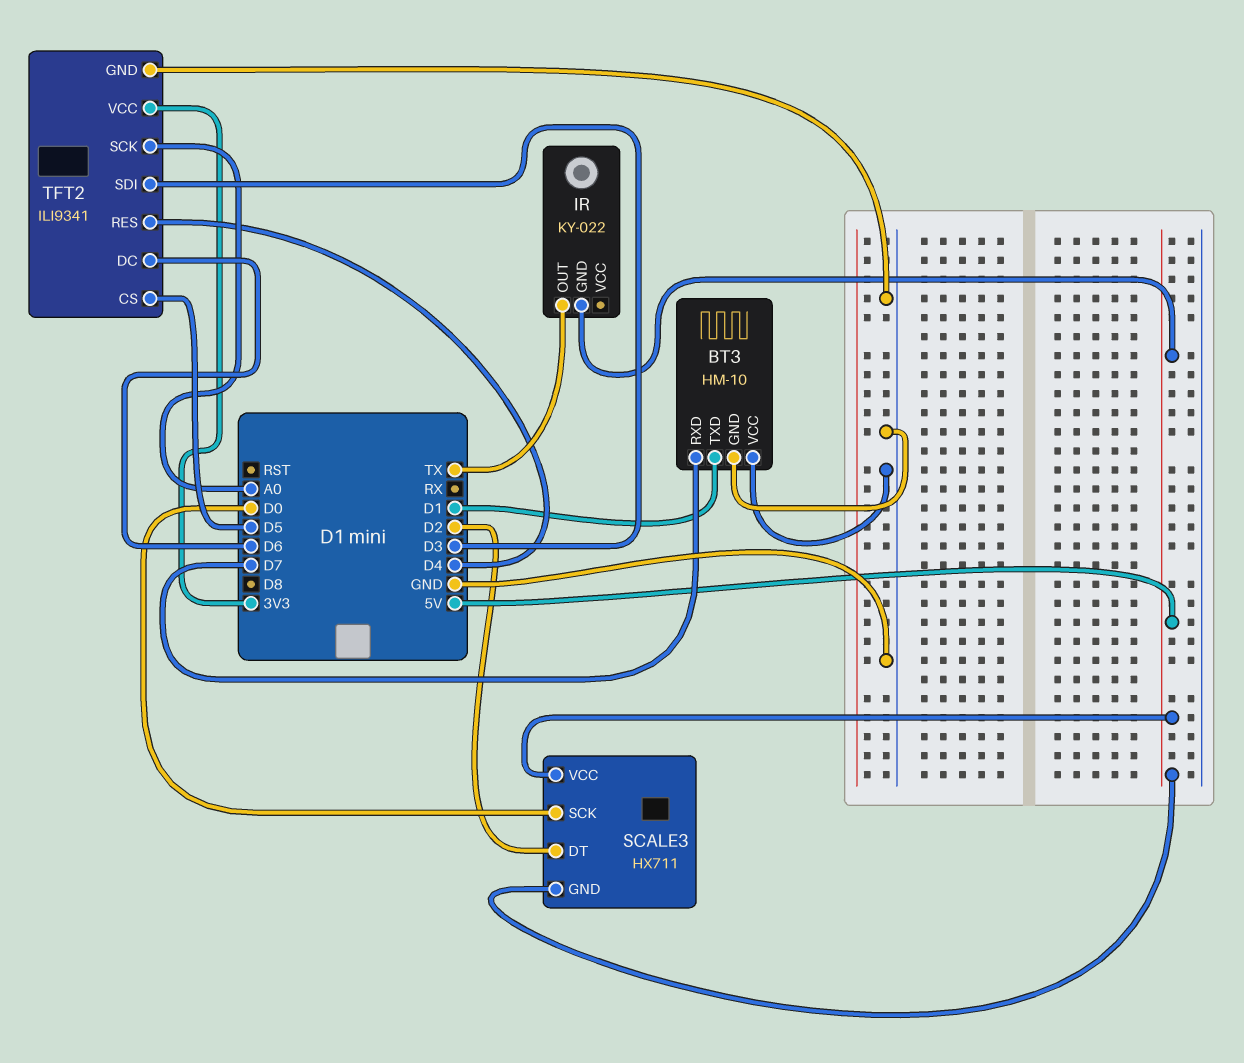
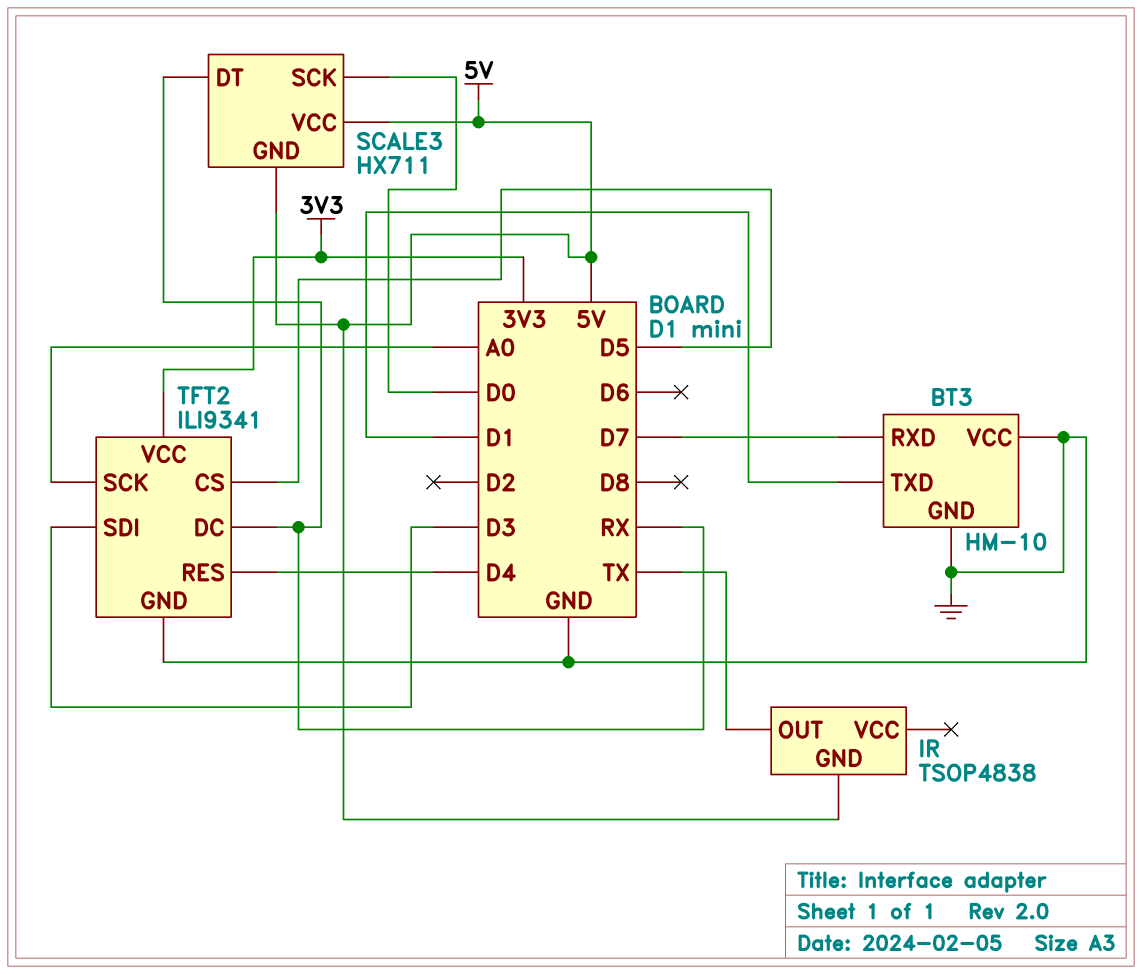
IR: KY-022 -> TSOP4838
SCALE3 pin DT: D2 -> RX
TFT2 pin DC: D6 -> RX

